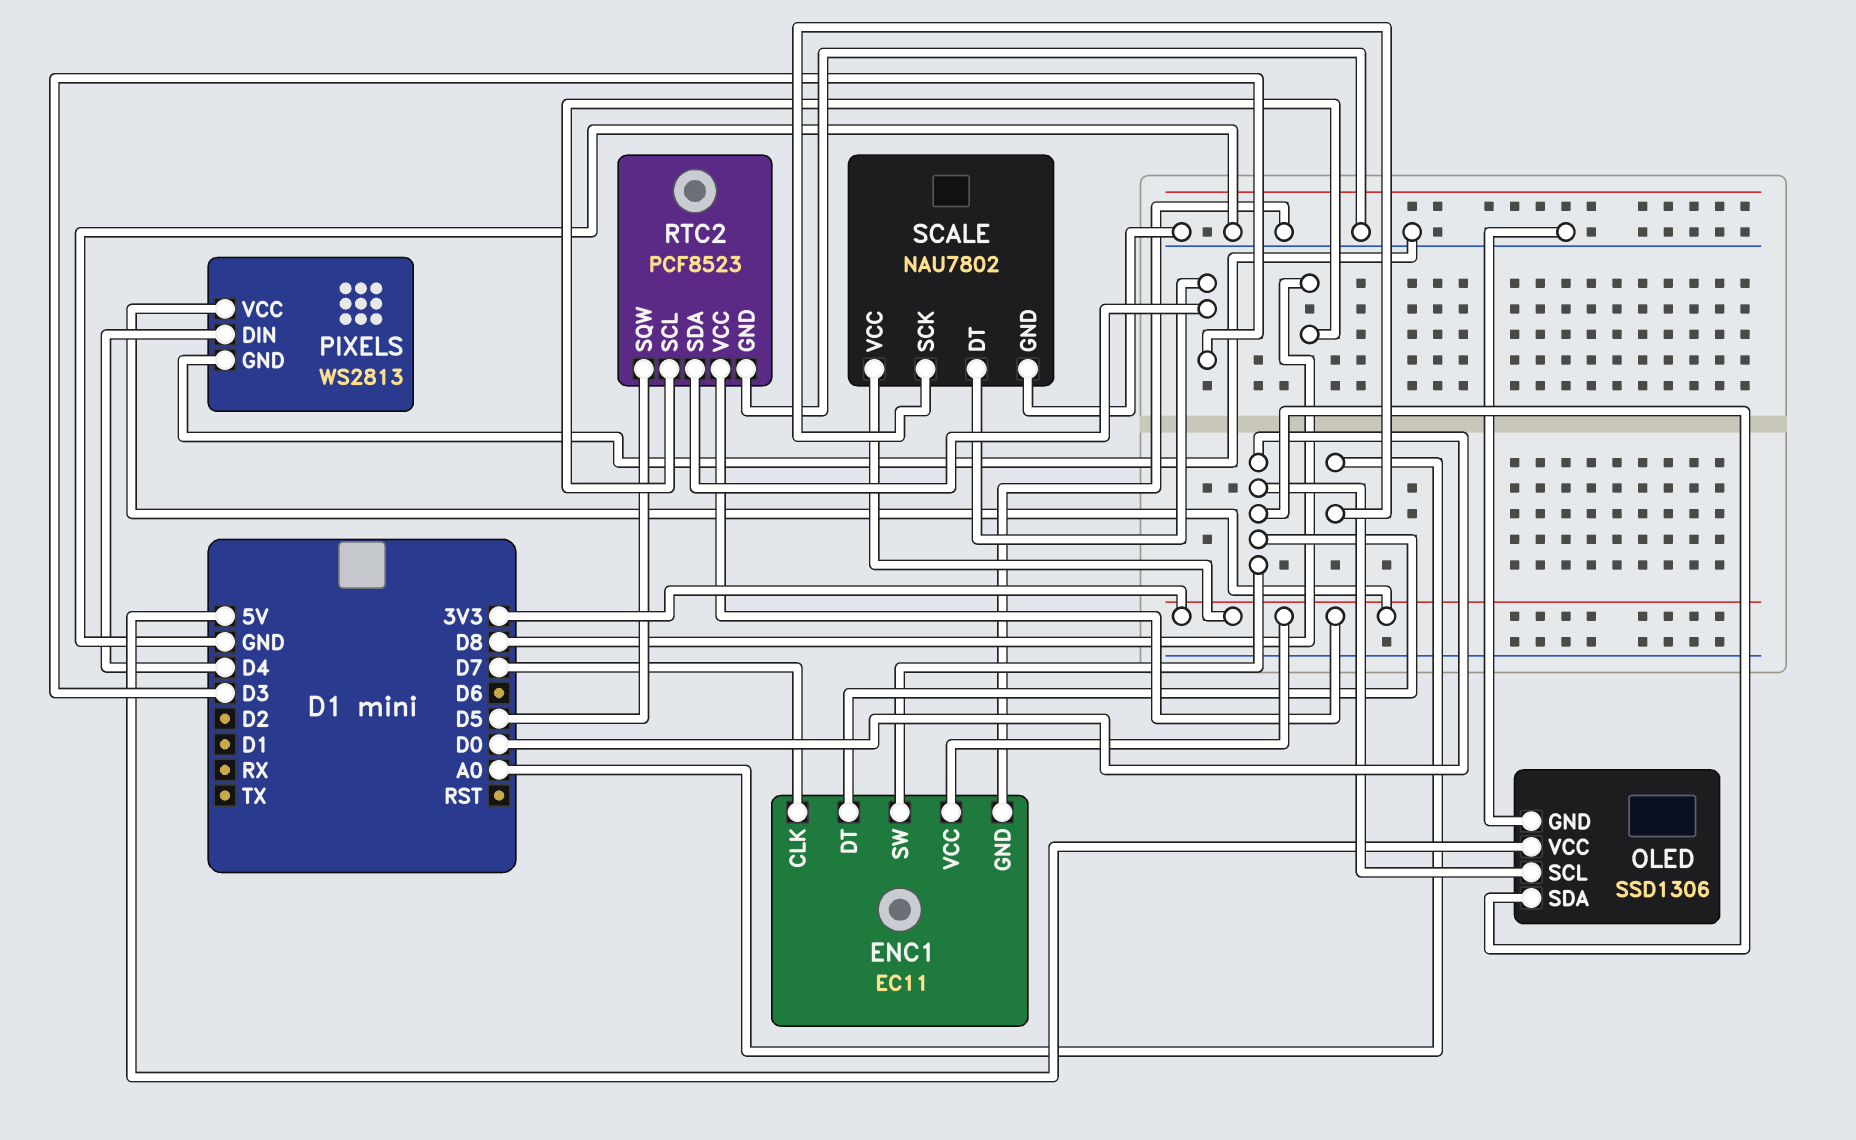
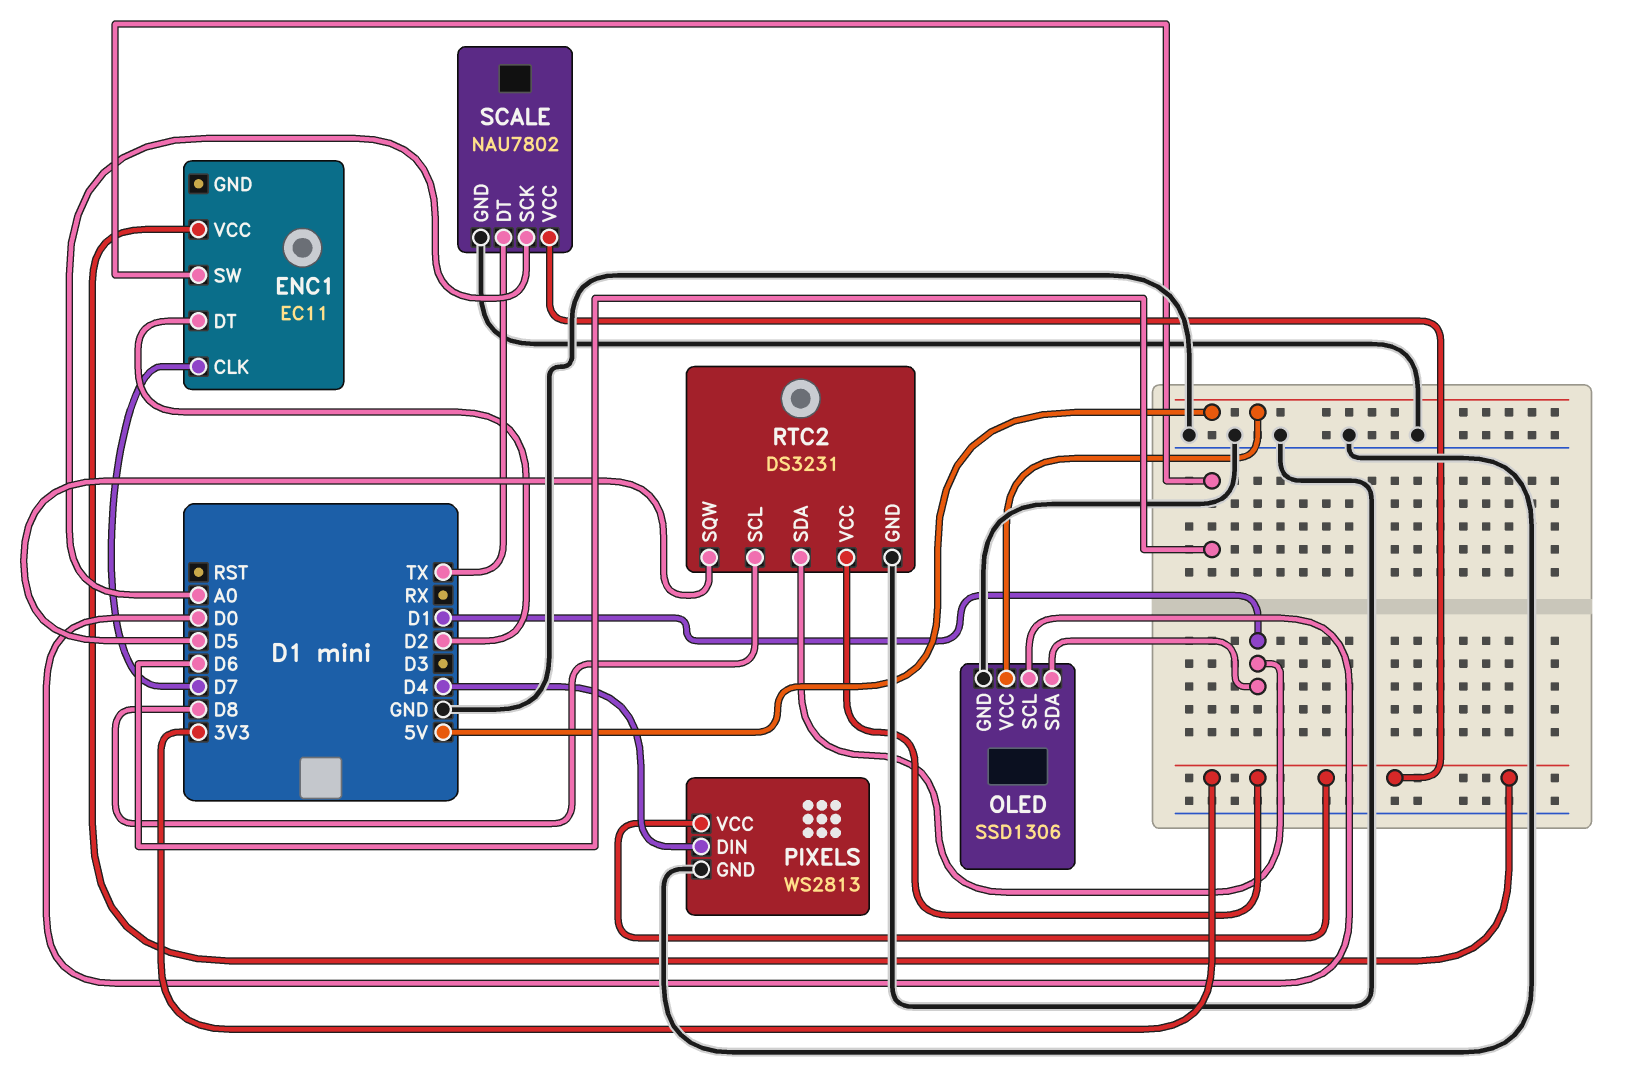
ENC1 pin DT: D0 -> D2
ENC1 pin GND: GND -> none
ENC1 pin SW: D0 -> D6
OLED pin SDA: D0 -> D1
RTC2: PCF8523 -> DS3231
RTC2 pin SDA: D3 -> D1
SCALE pin DT: D3 -> TX

